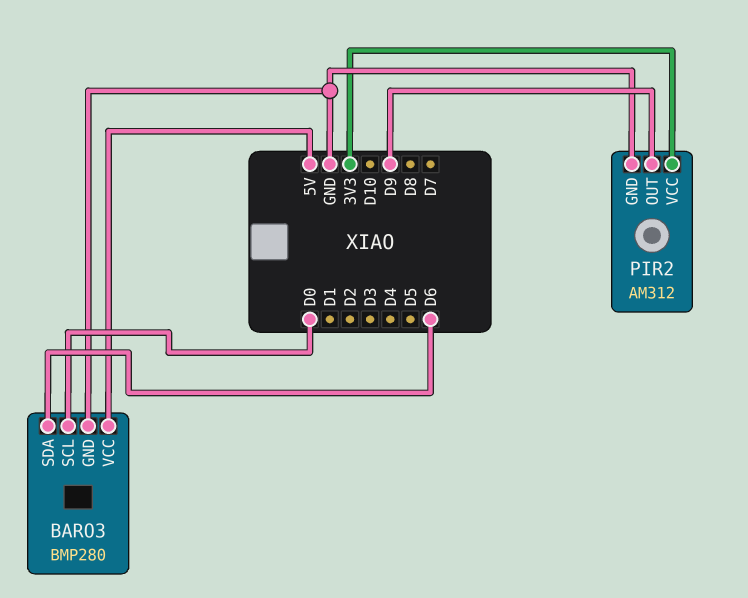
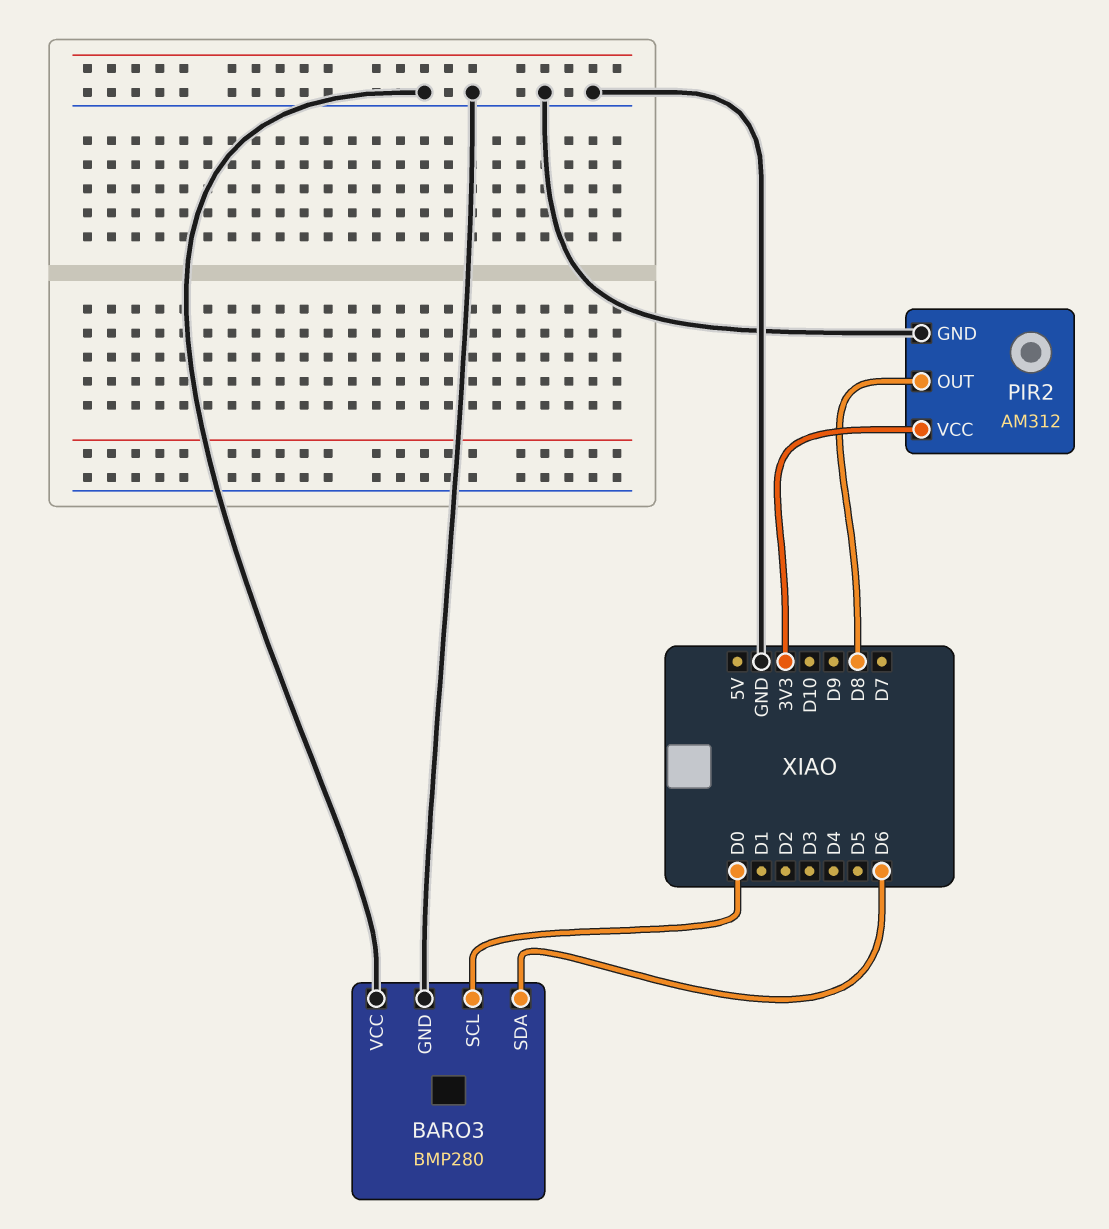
BARO3 pin VCC: 5V -> GND
PIR2 pin OUT: D9 -> D8

